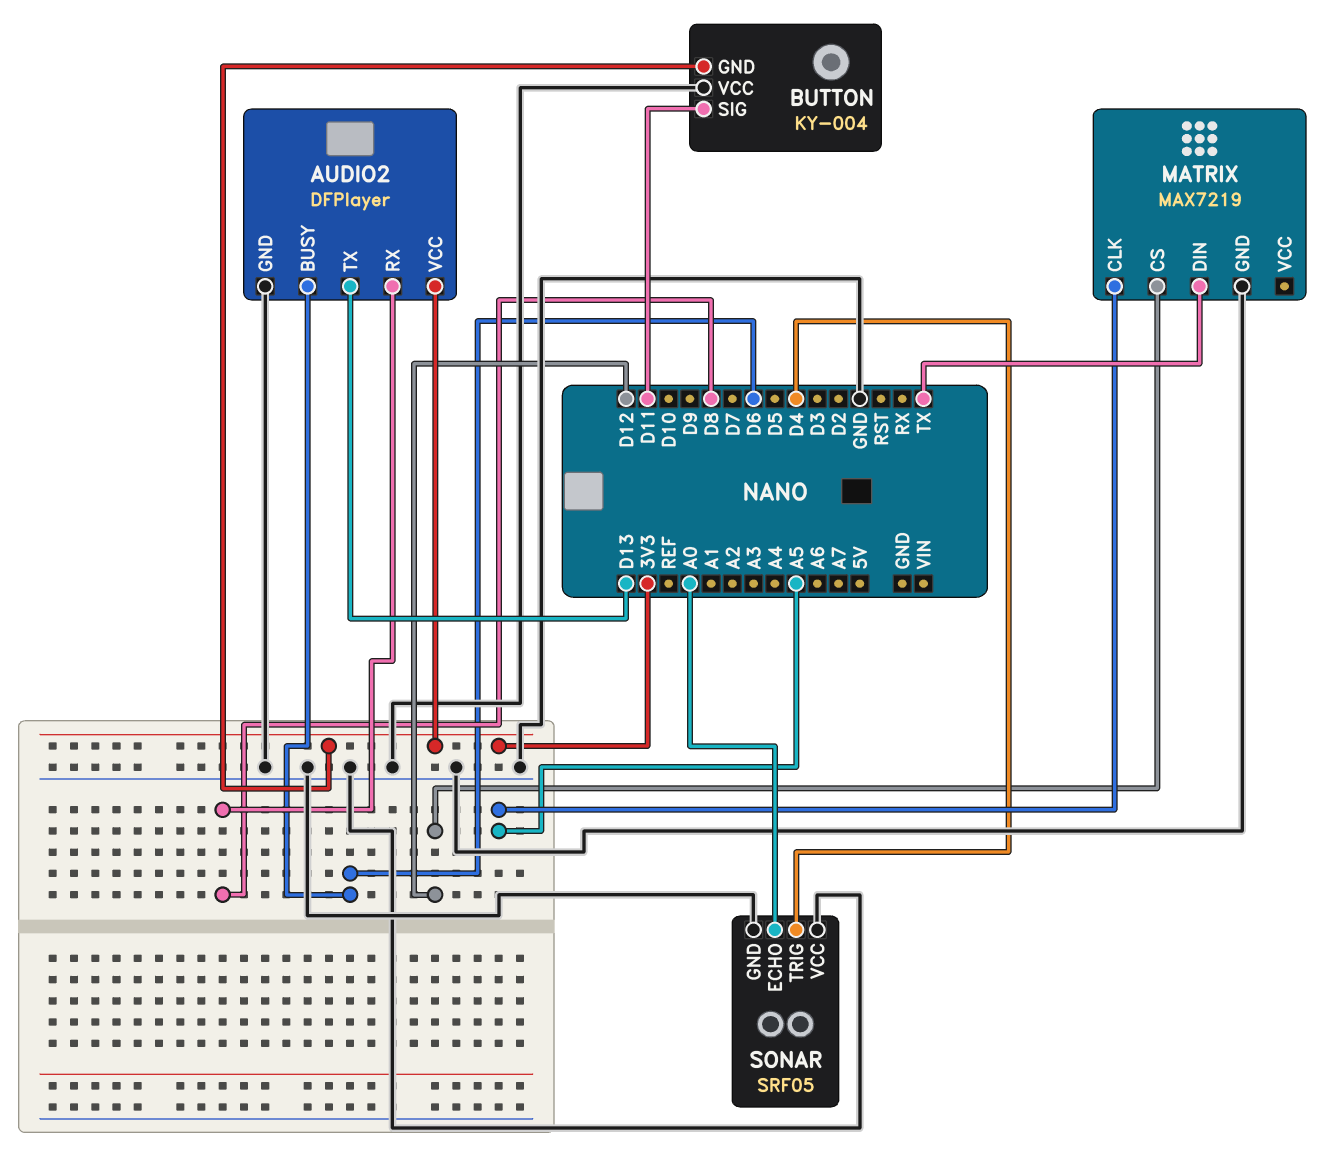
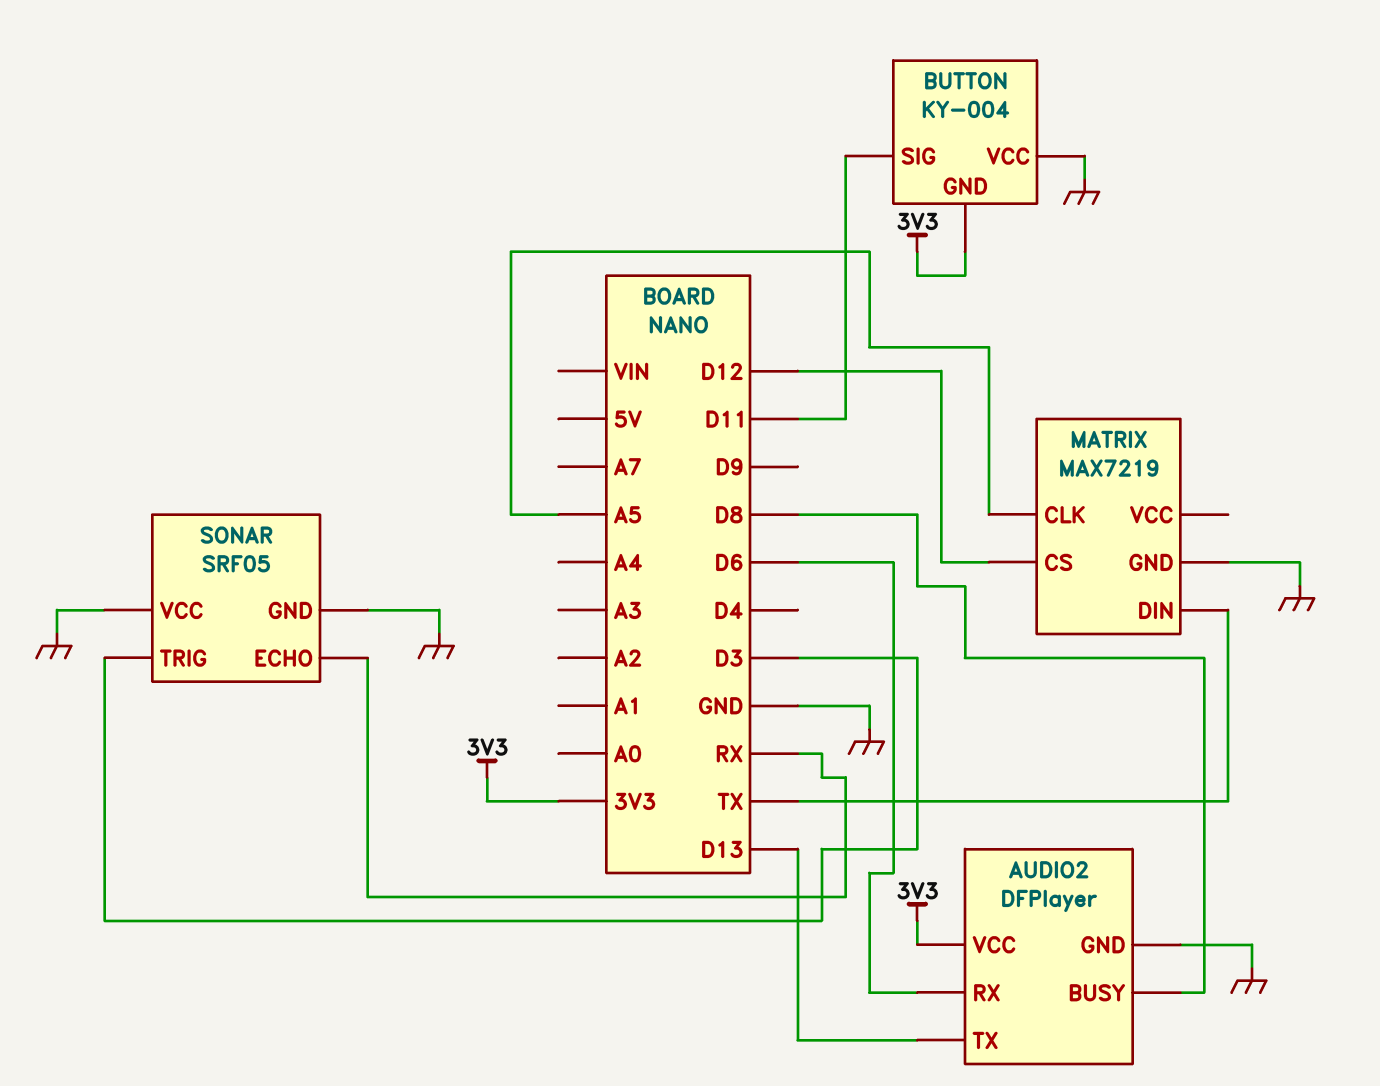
AUDIO2 pin BUSY: D6 -> D8
AUDIO2 pin RX: D8 -> D6
SONAR pin ECHO: A0 -> RX
SONAR pin TRIG: D4 -> D3

